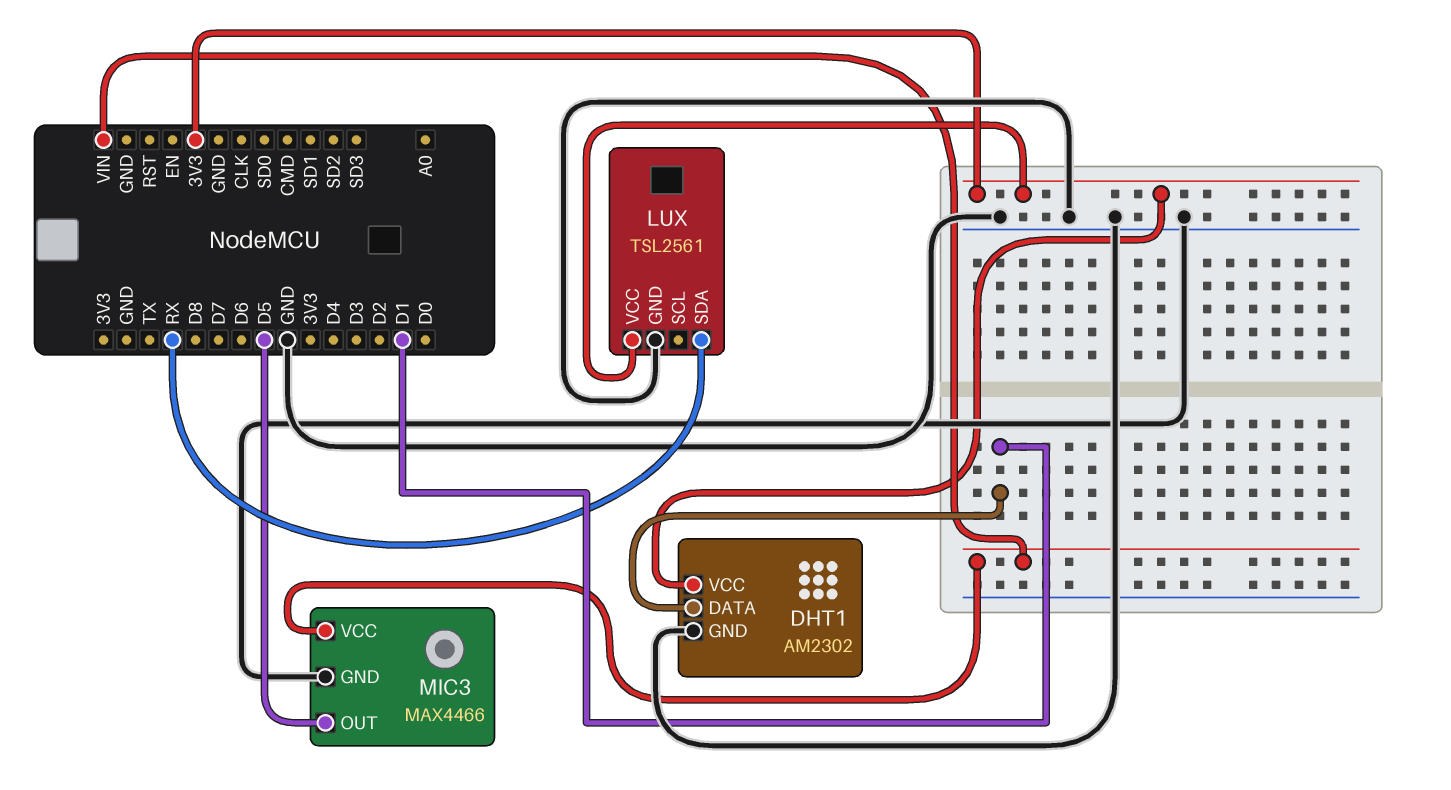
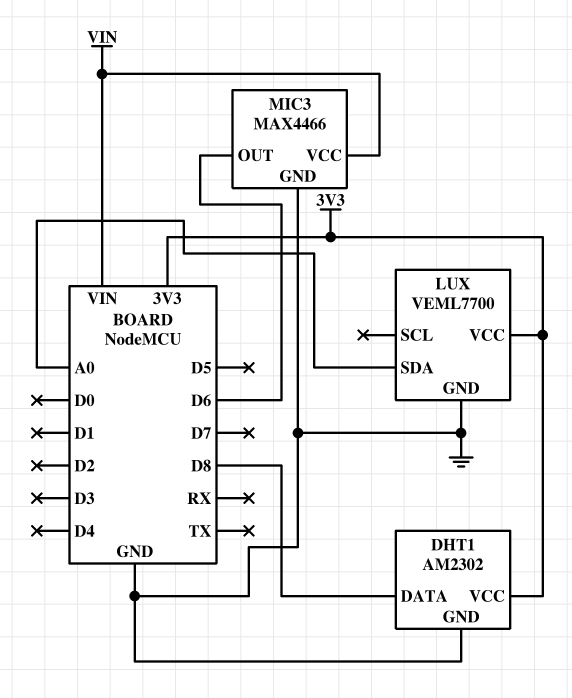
DHT1 pin DATA: D1 -> D8
LUX: TSL2561 -> VEML7700
LUX pin SDA: RX -> A0
MIC3 pin OUT: D5 -> D6

